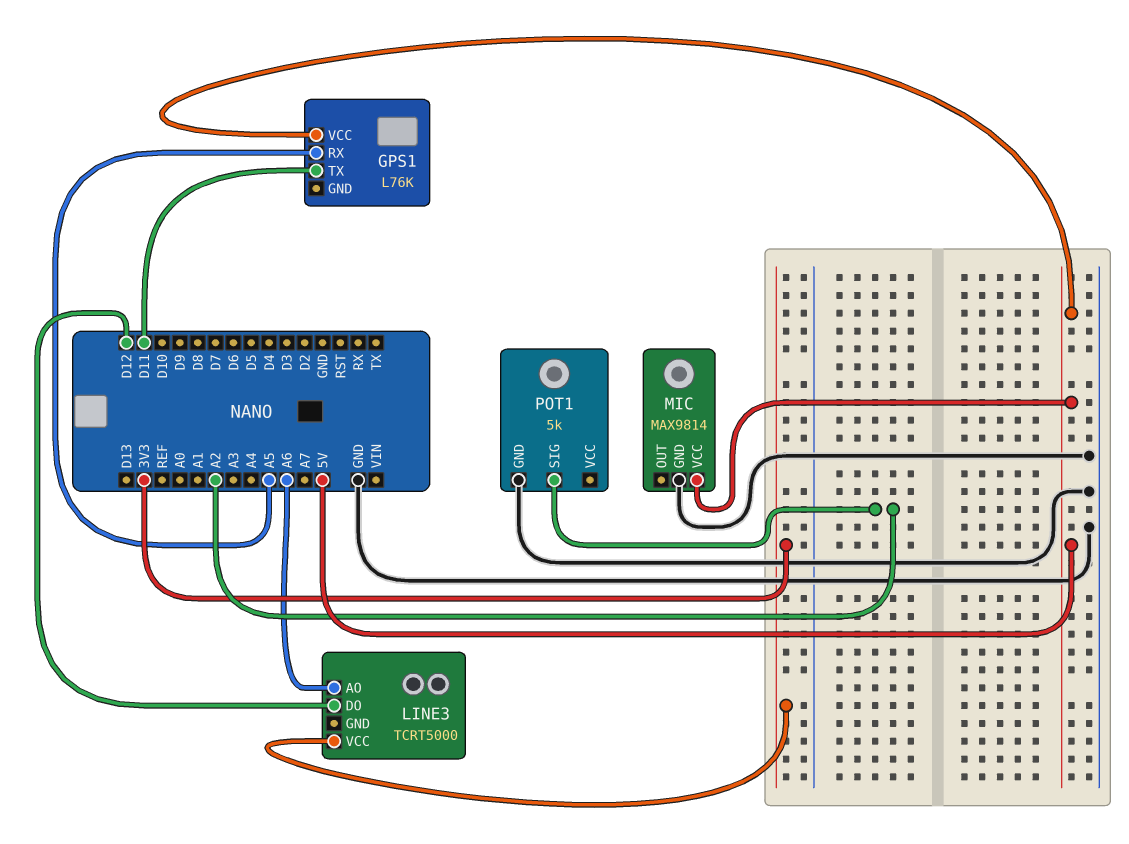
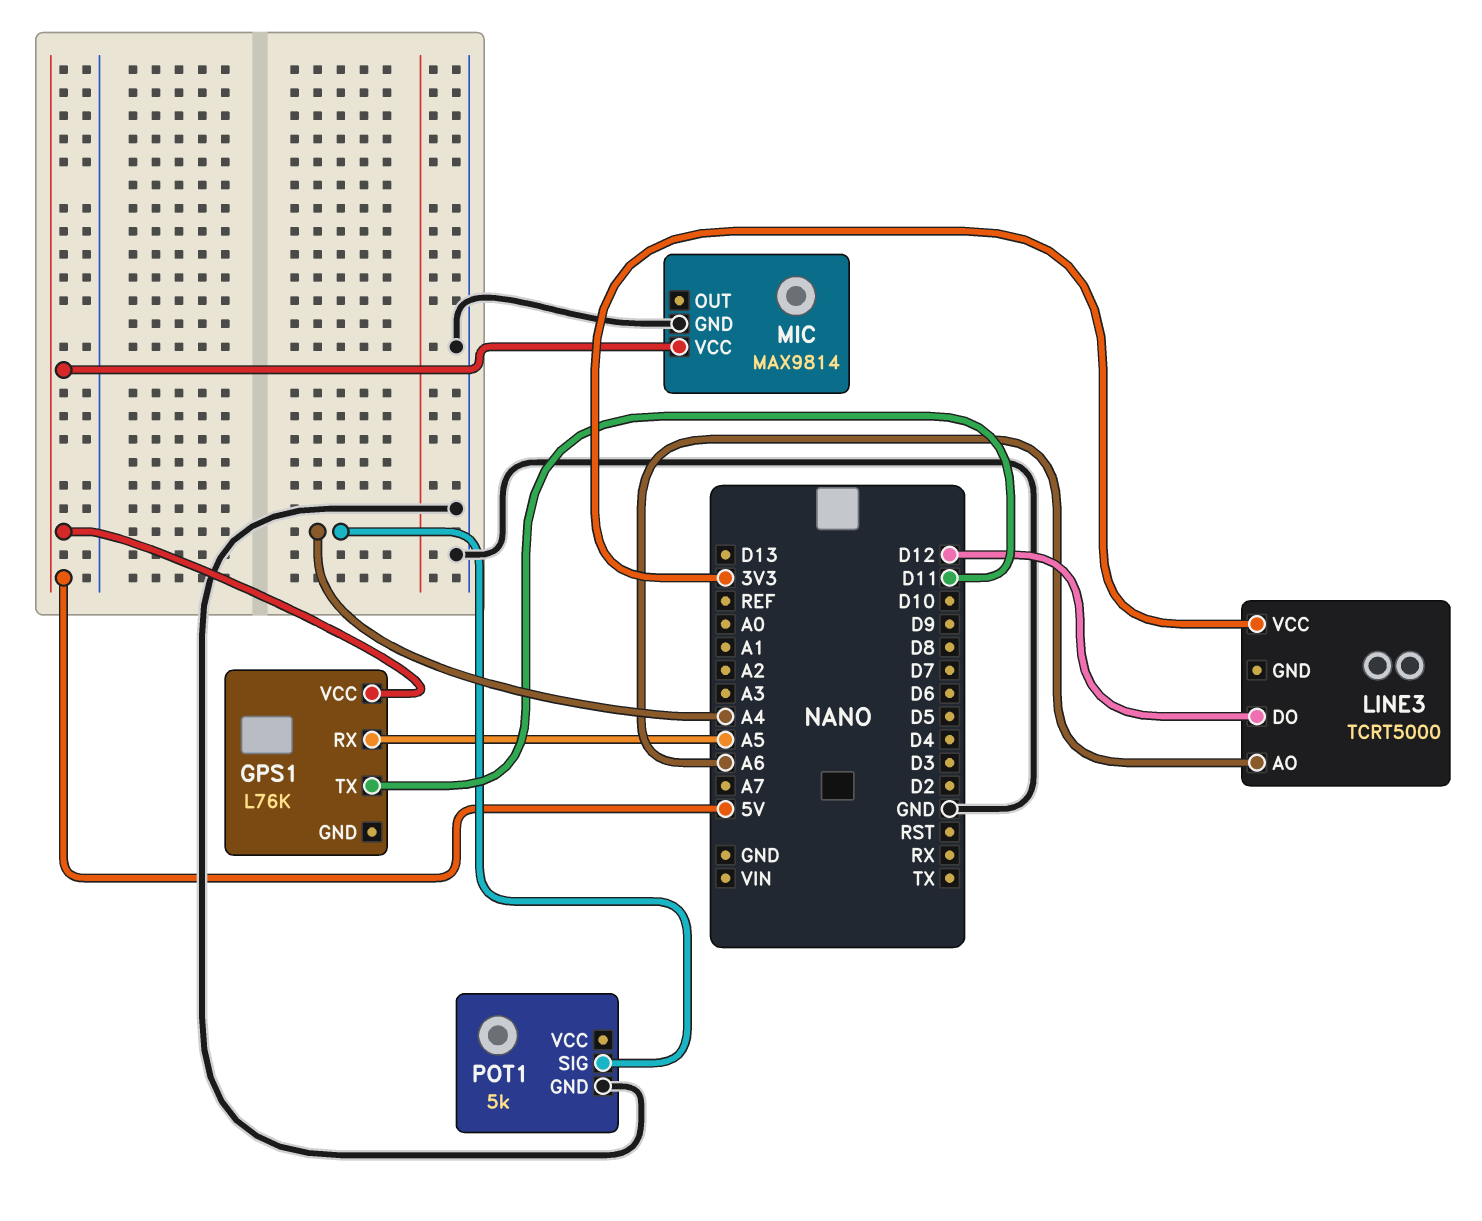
POT1 pin SIG: A2 -> A4

